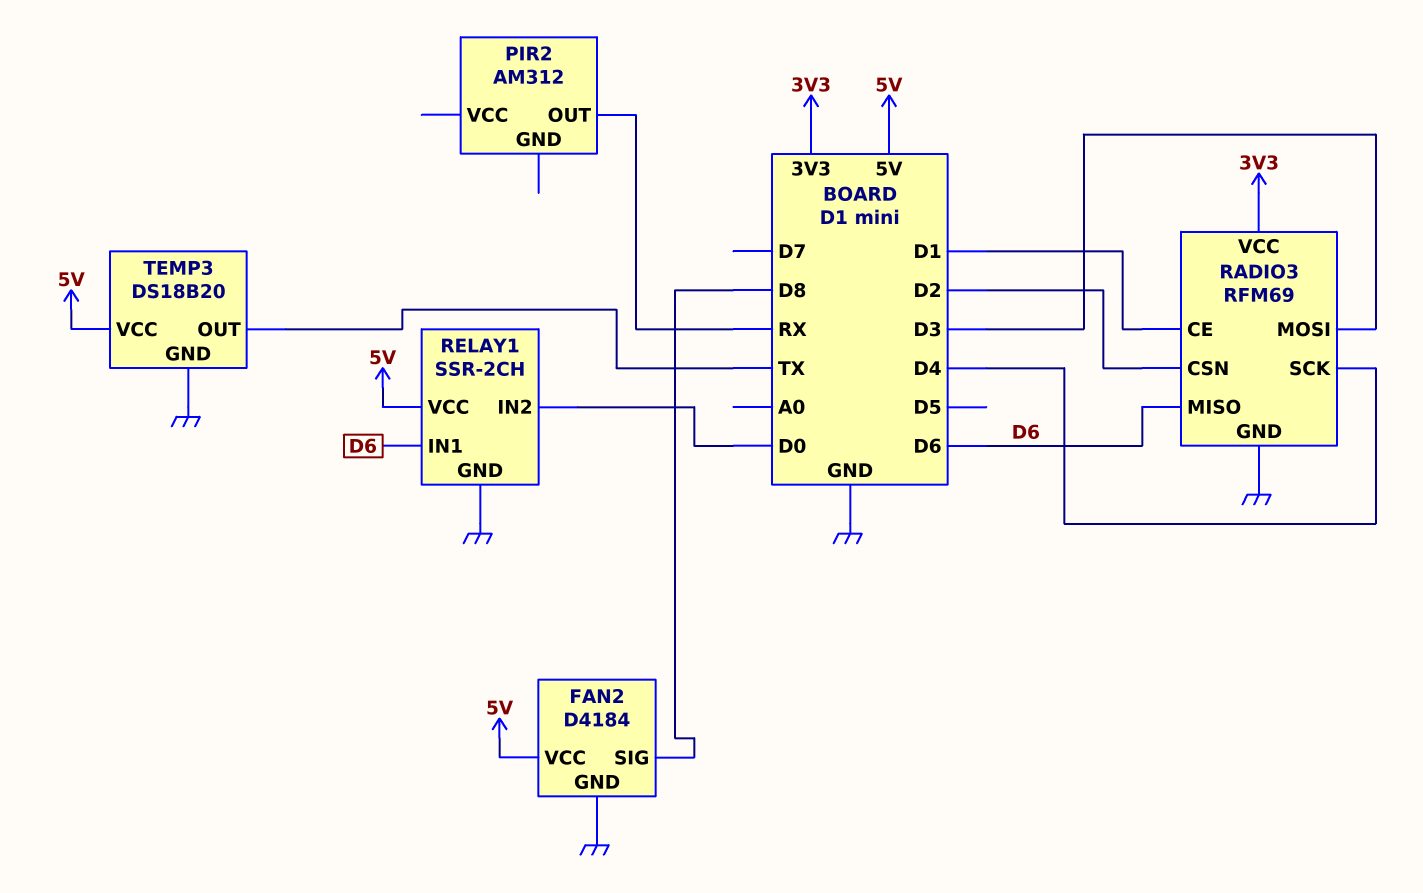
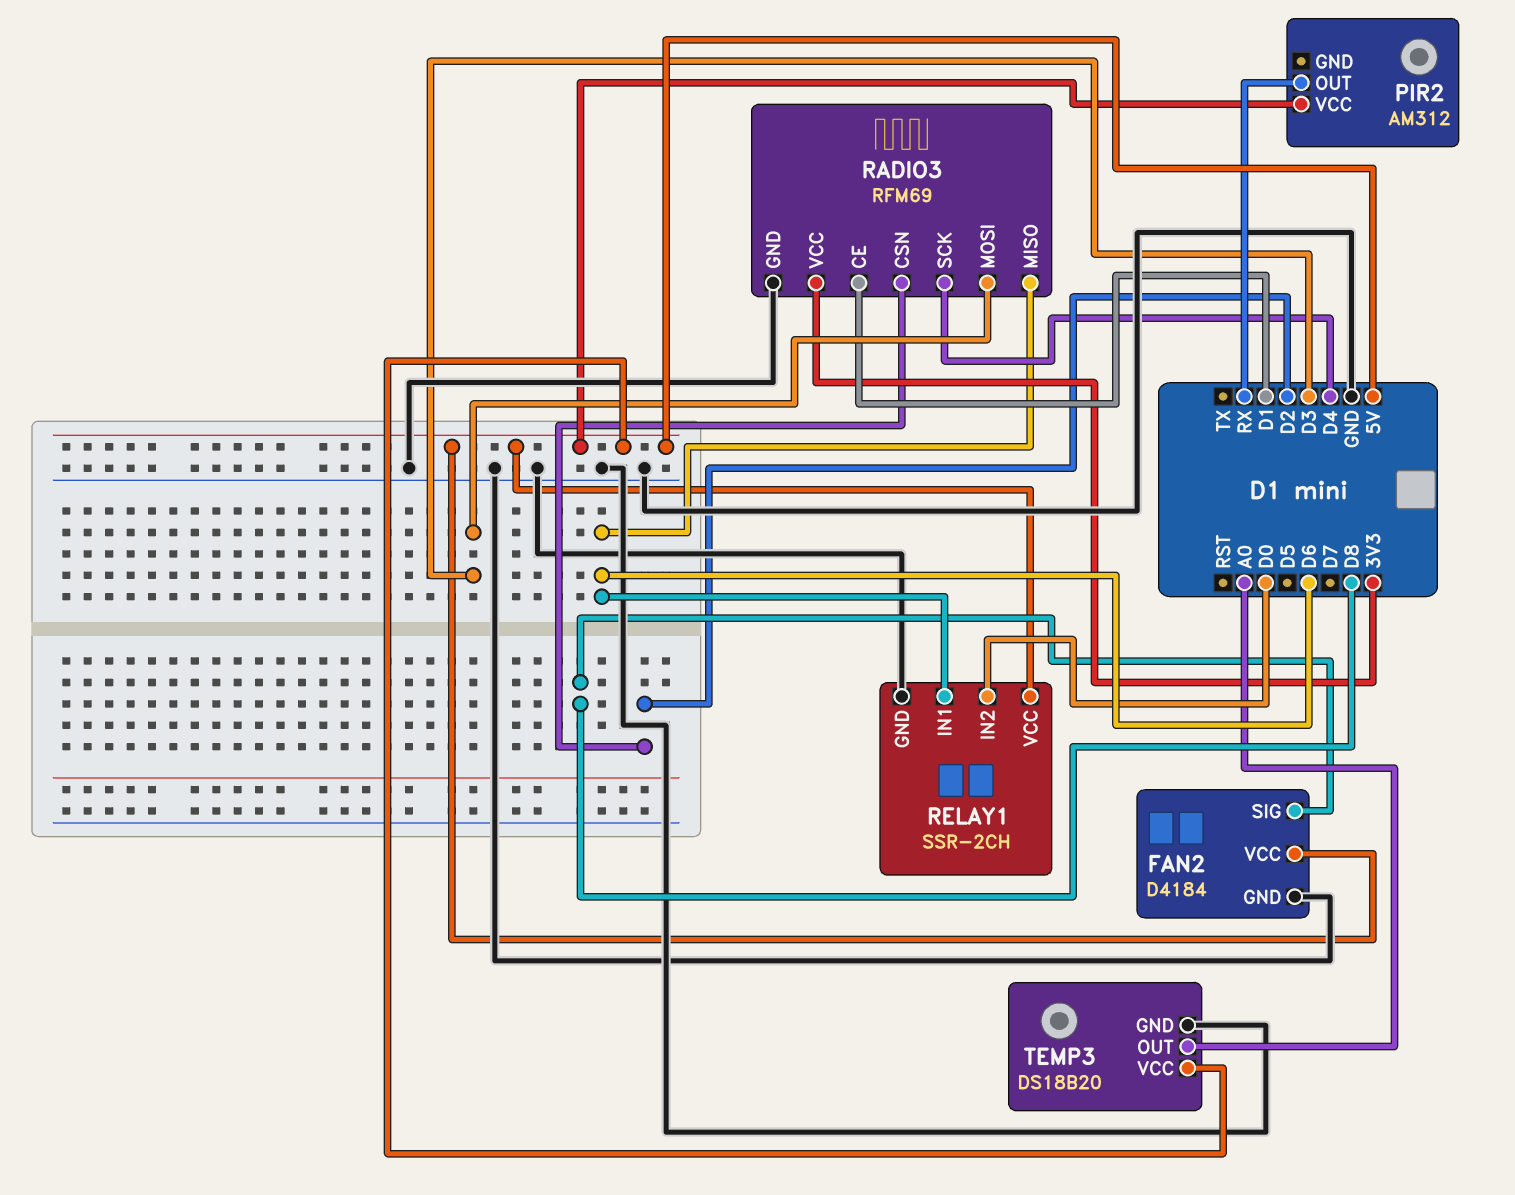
PIR2 pin VCC: none -> 5V
TEMP3 pin OUT: TX -> A0

